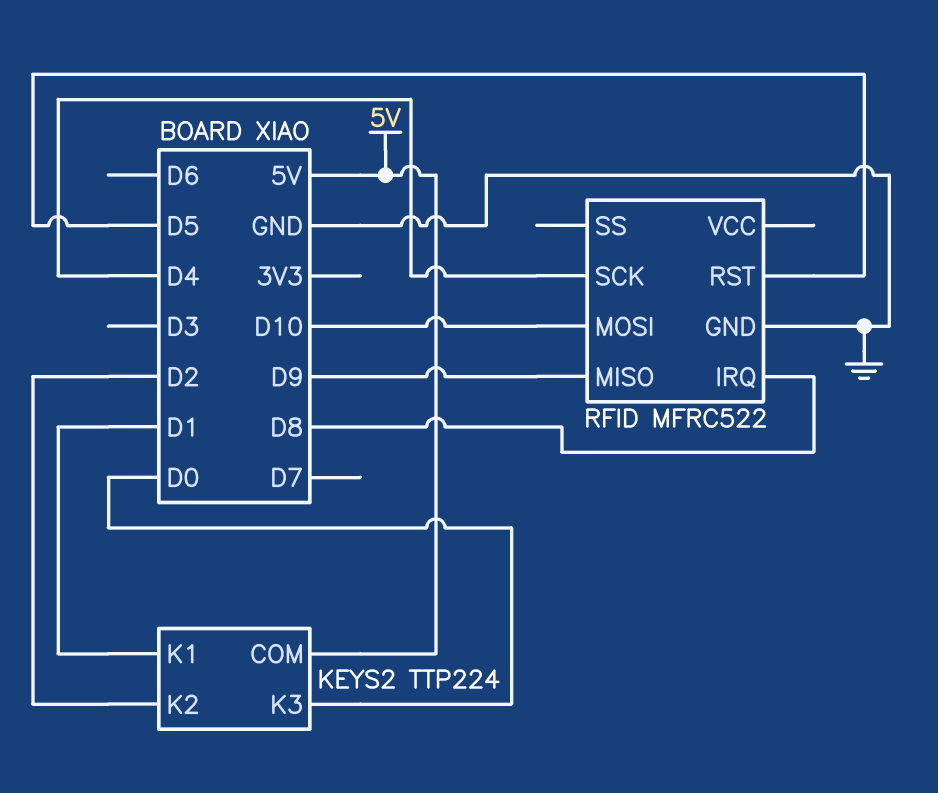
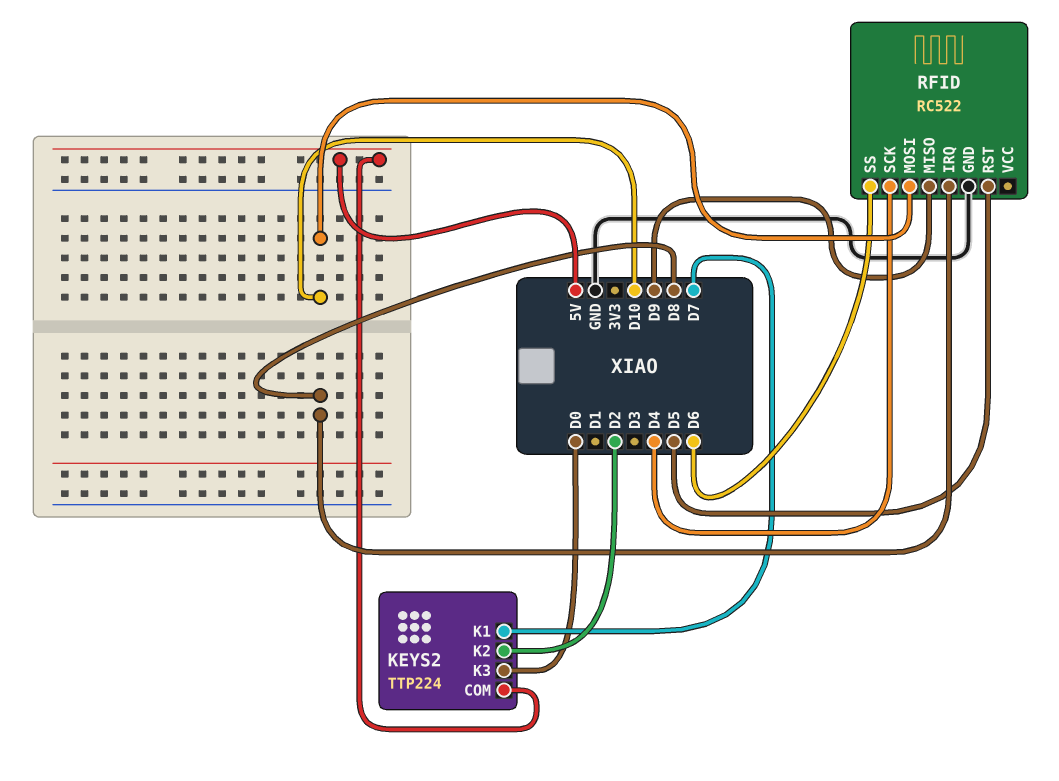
KEYS2 pin K1: D1 -> D7
RFID: MFRC522 -> RC522
RFID pin SS: none -> D6

